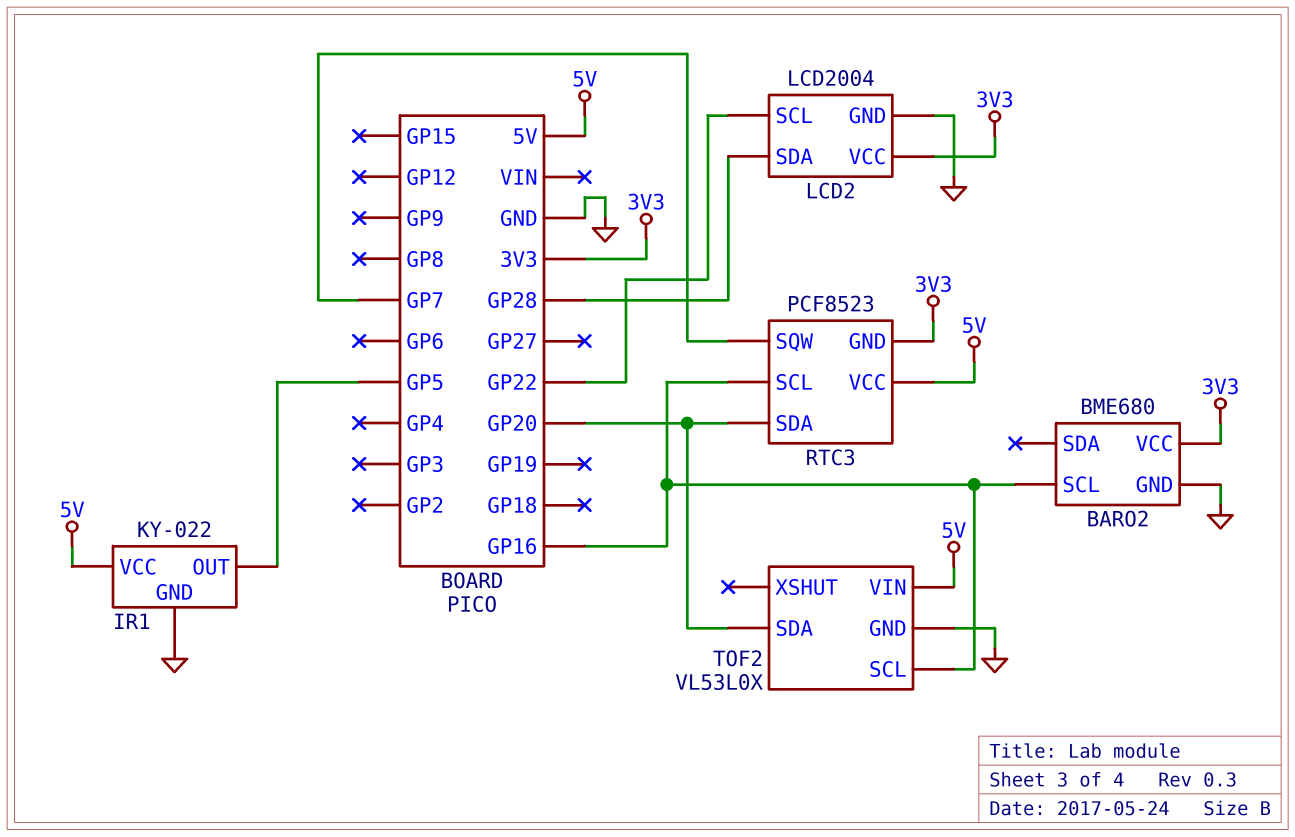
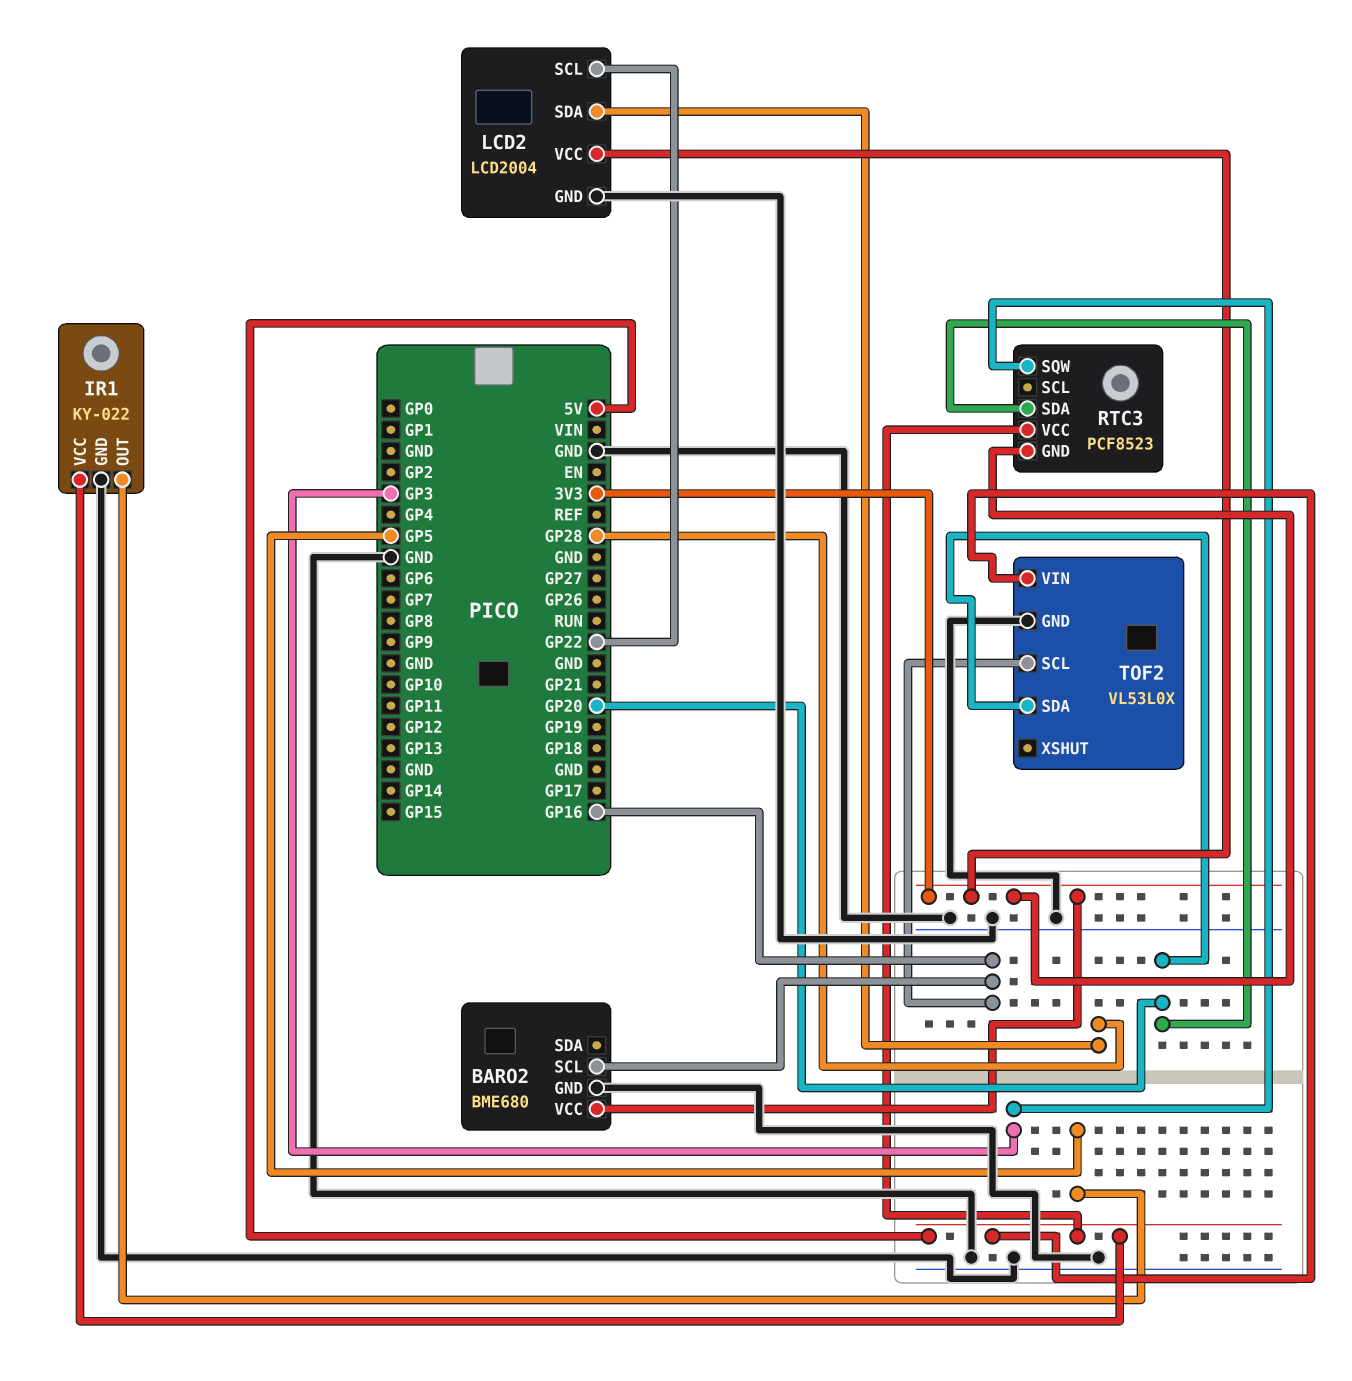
RTC3 pin SCL: GP16 -> none
RTC3 pin SQW: GP7 -> GP3

